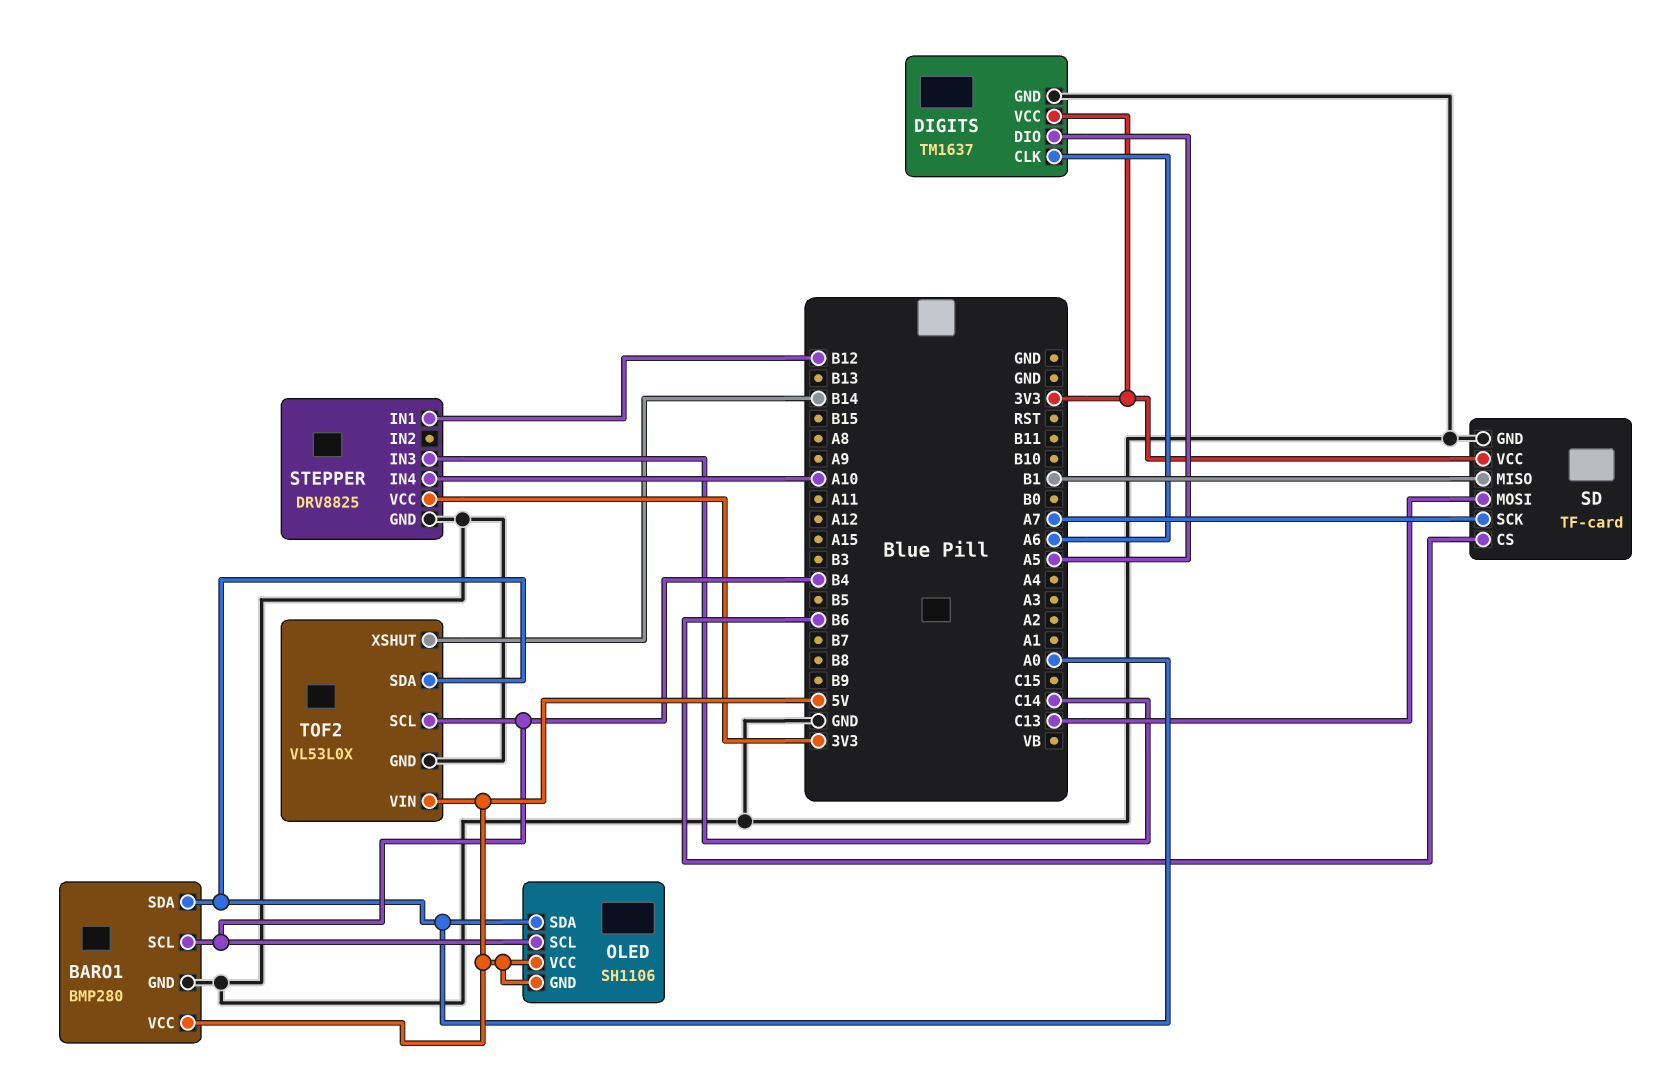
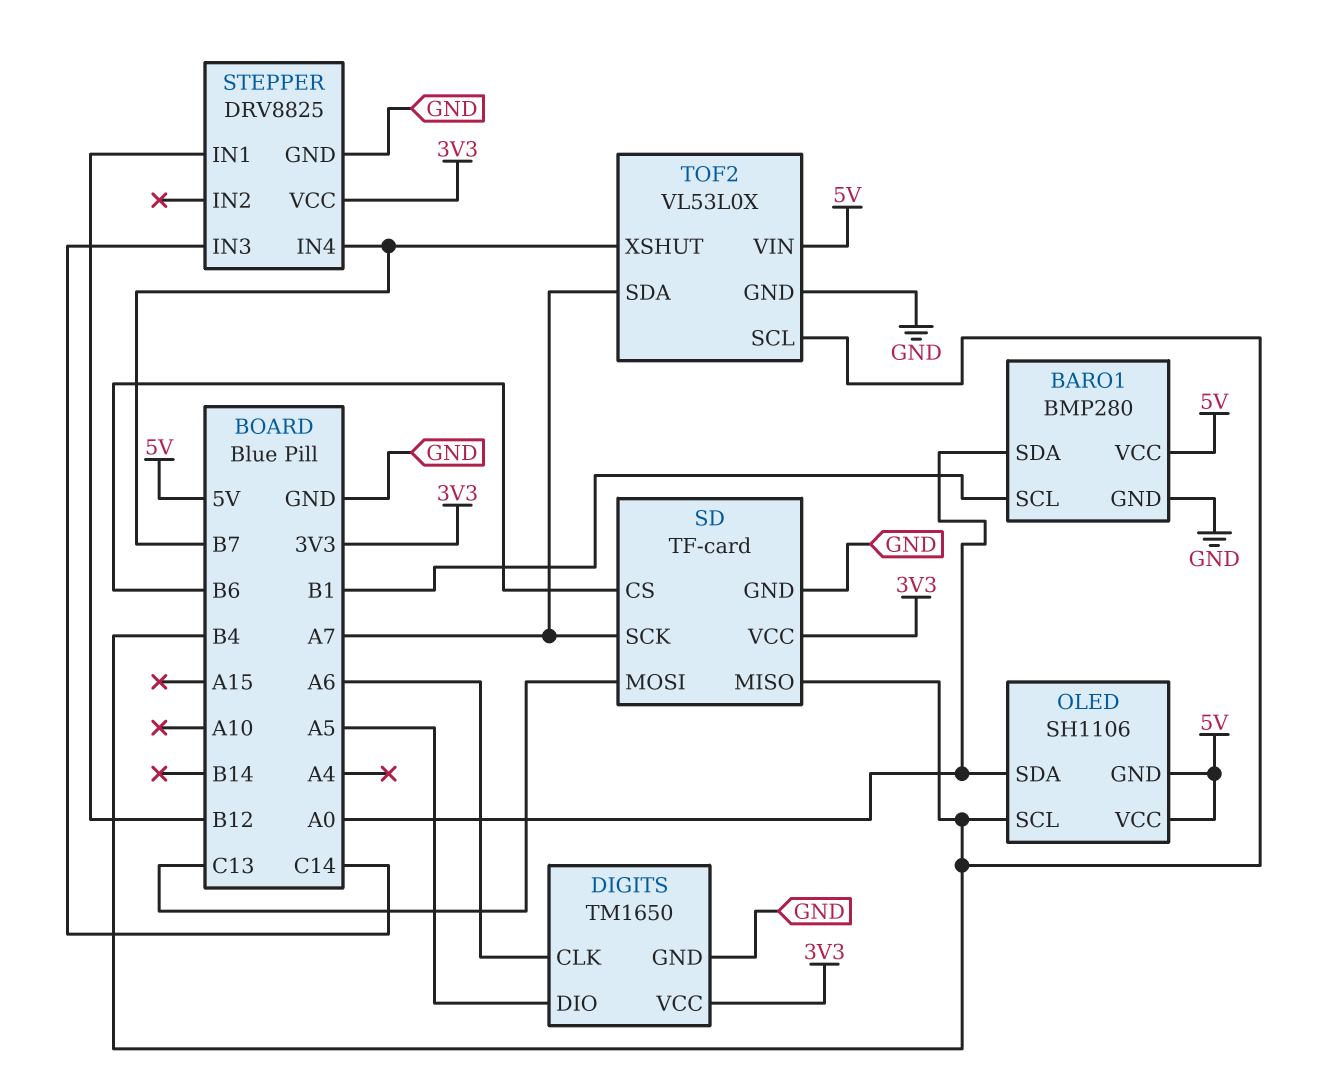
BARO1 pin SCL: B4 -> B1
DIGITS: TM1637 -> TM1650
SD pin MISO: B1 -> B4
STEPPER pin IN4: A10 -> B7
TOF2 pin SDA: A0 -> A7
TOF2 pin XSHUT: B14 -> B7

